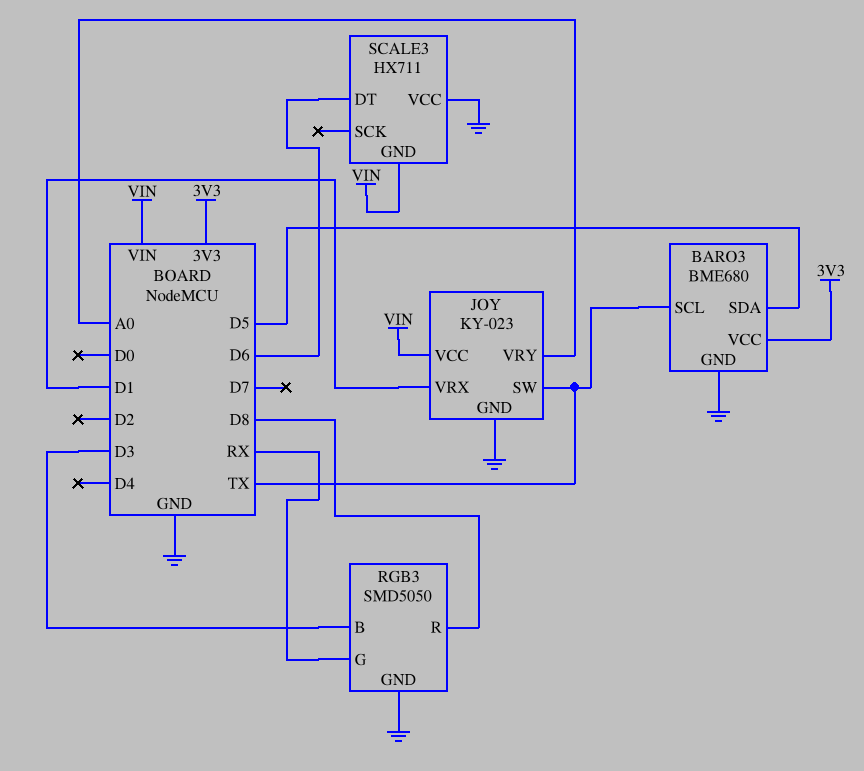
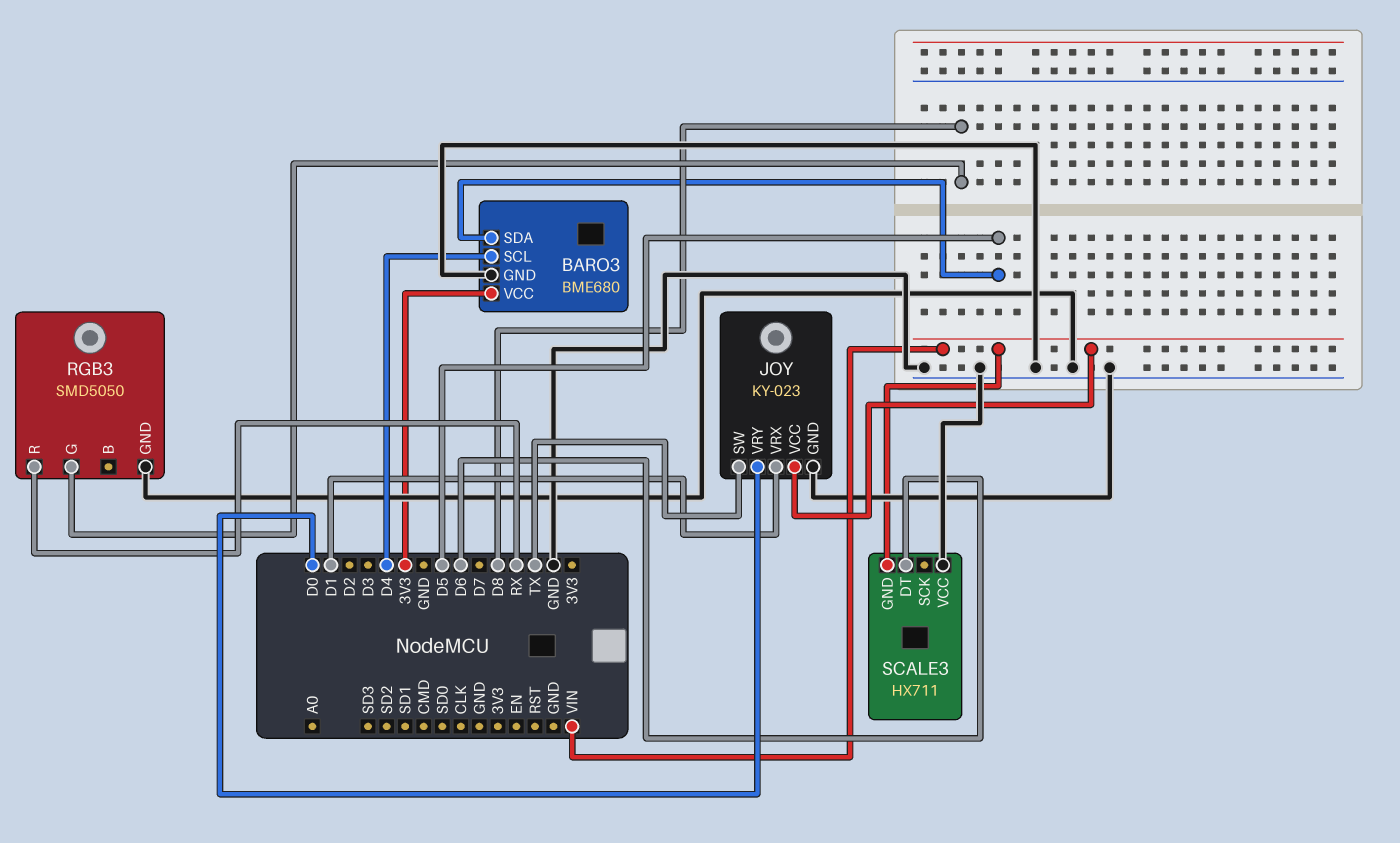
BARO3 pin SCL: TX -> D4
JOY pin VRY: A0 -> D0
RGB3 pin B: D3 -> none
RGB3 pin G: RX -> D8
RGB3 pin R: D8 -> RX

